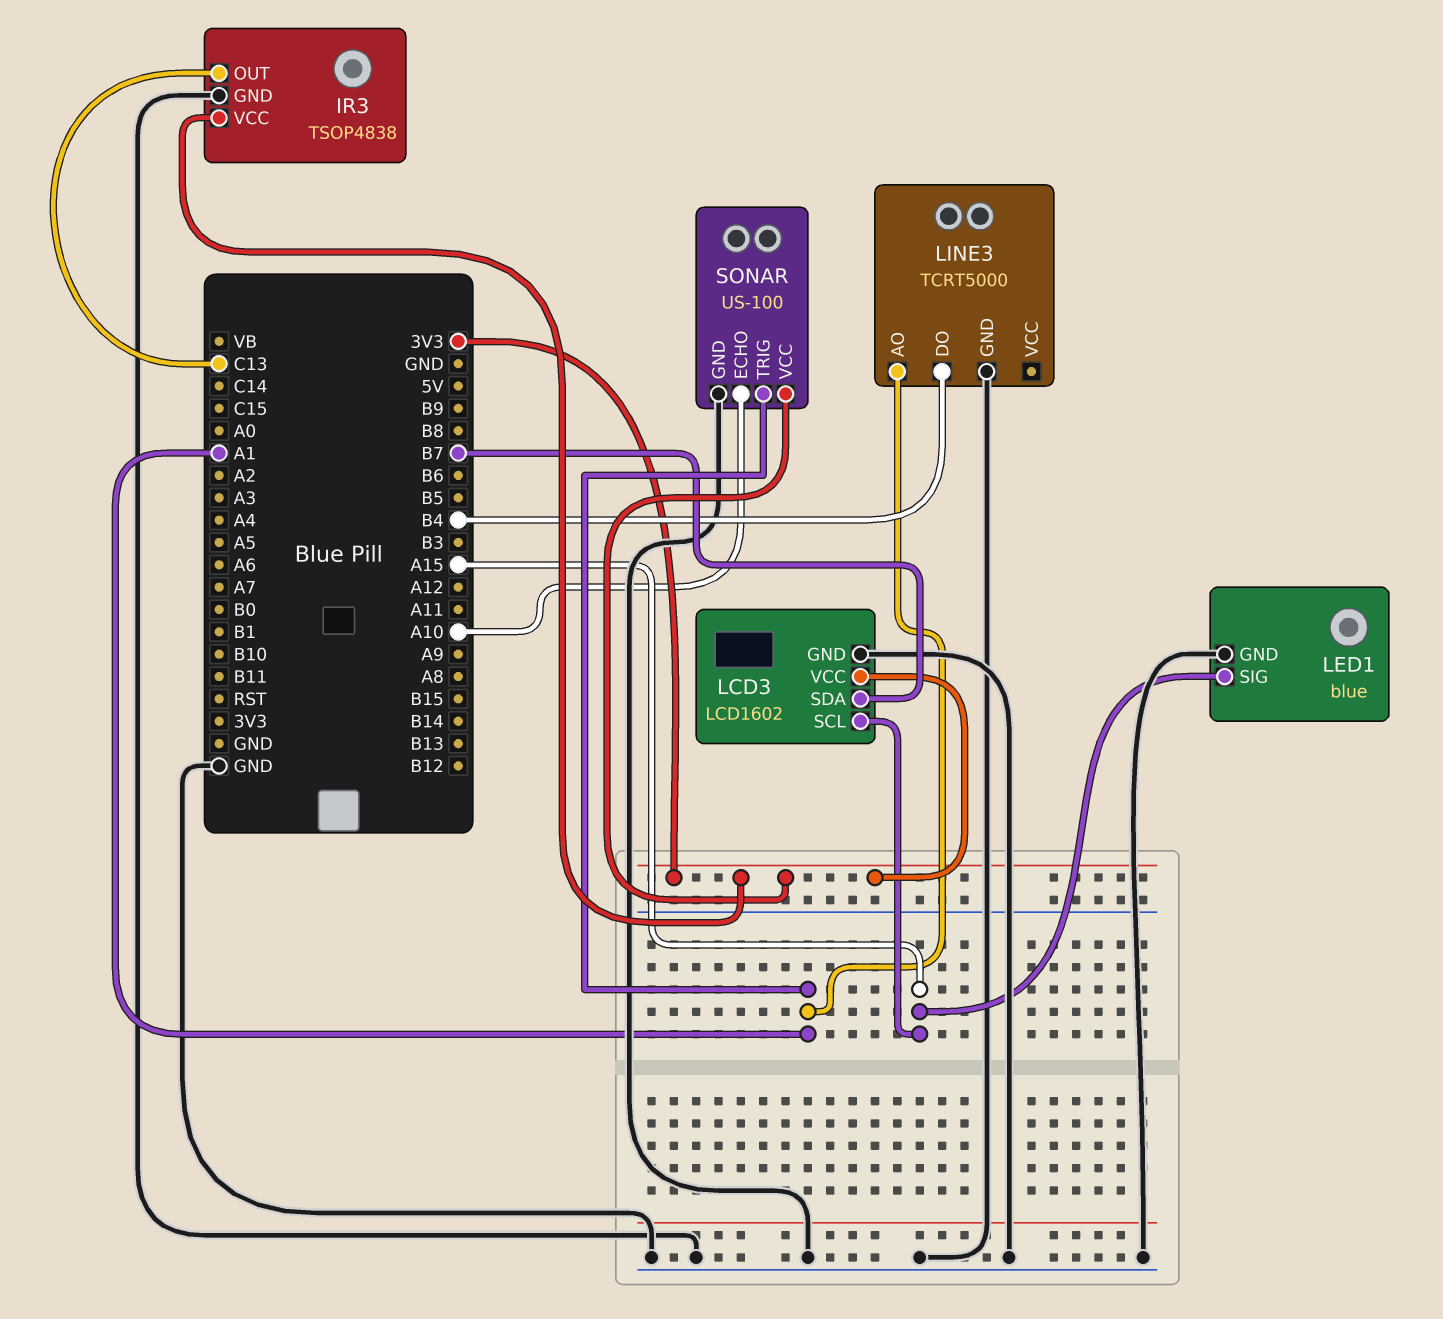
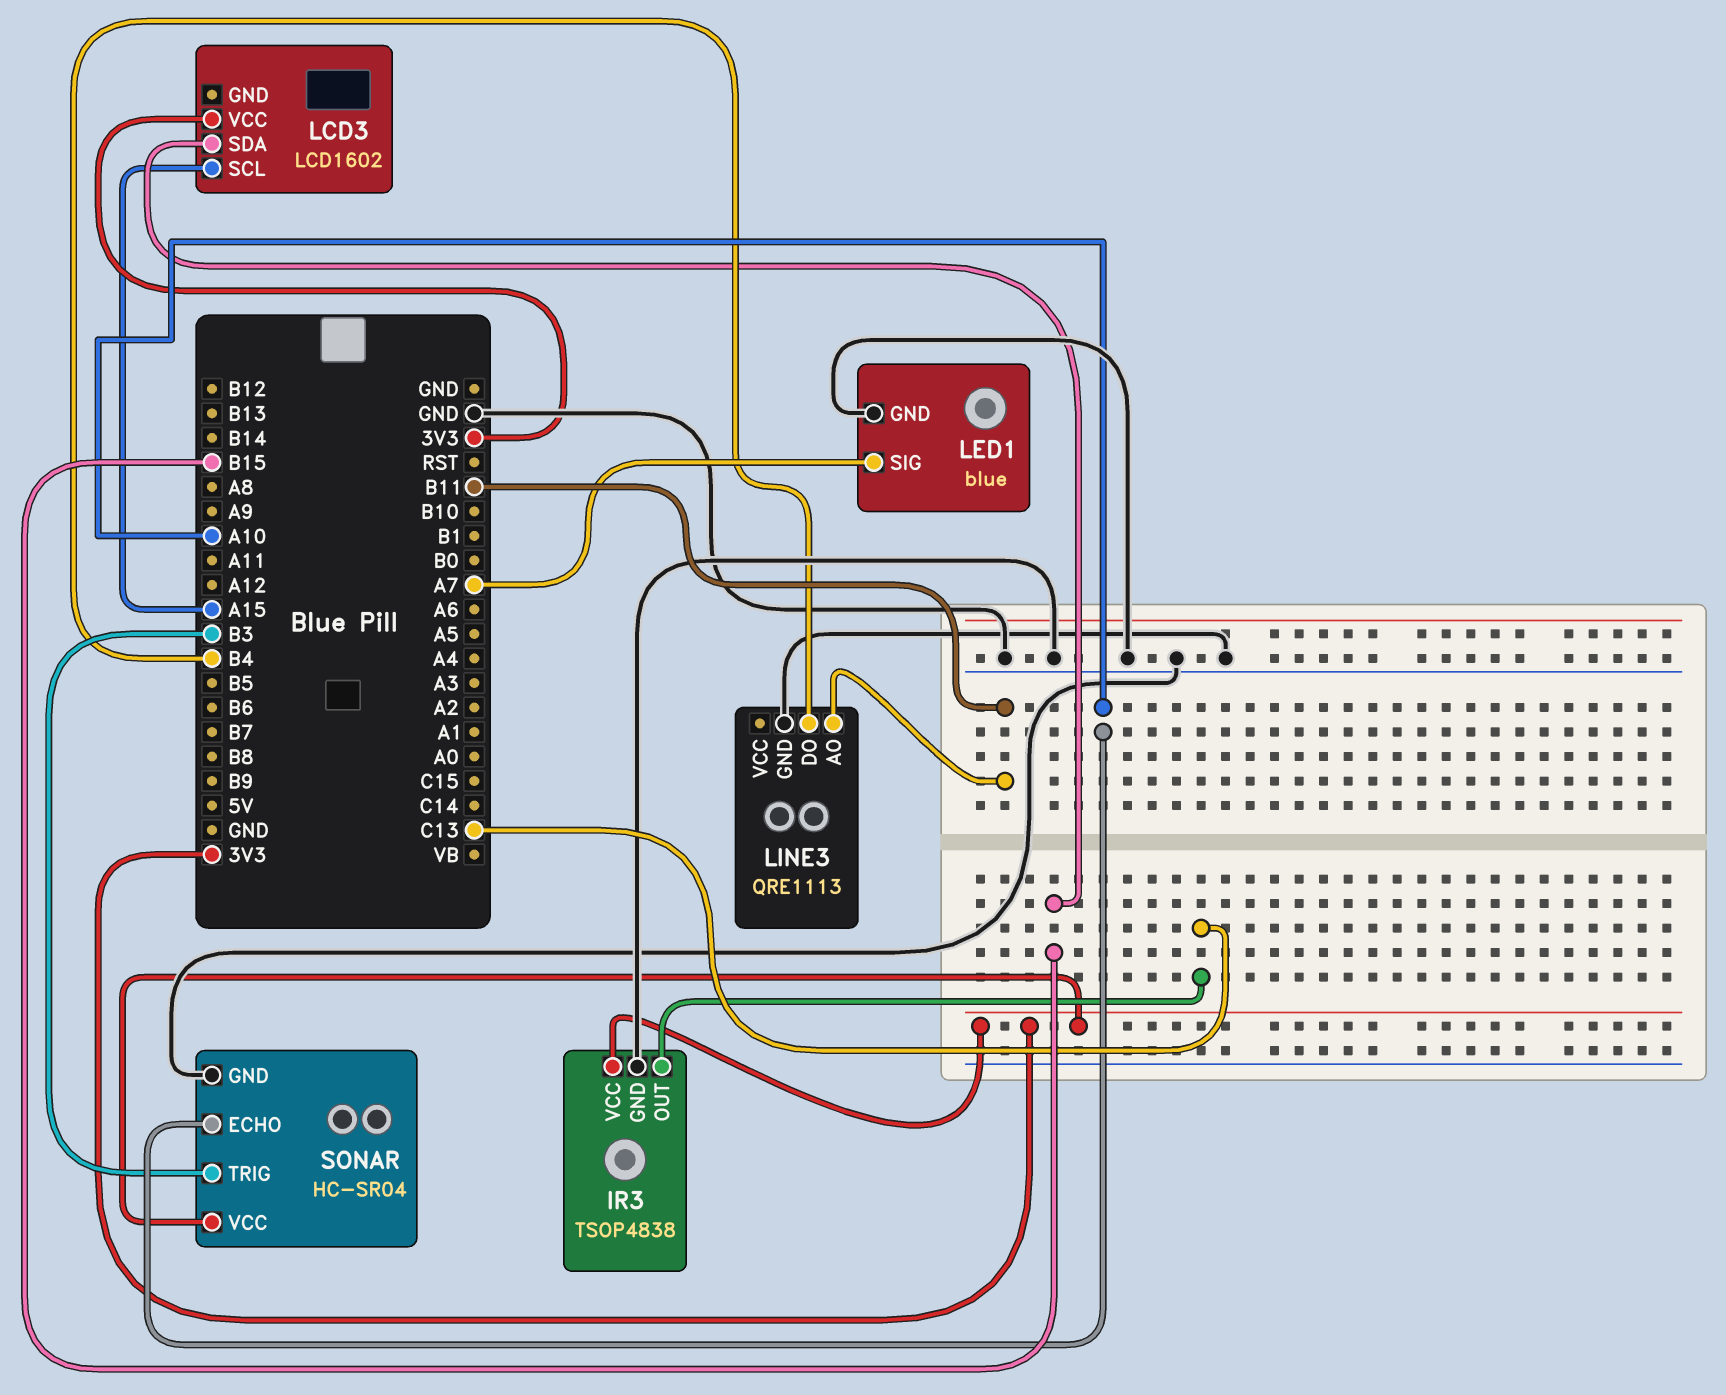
LCD3 pin GND: GND -> none
LCD3 pin SDA: B7 -> B15
LED1 pin SIG: A15 -> A7
LINE3: TCRT5000 -> QRE1113
LINE3 pin AO: A1 -> B11
SONAR: US-100 -> HC-SR04
SONAR pin TRIG: A1 -> B3

